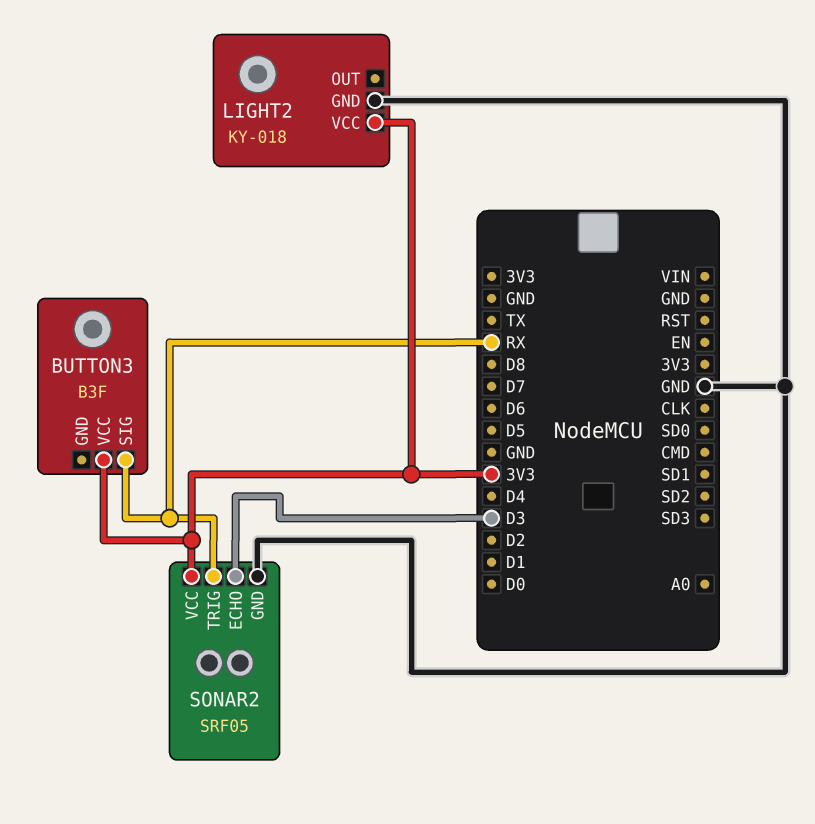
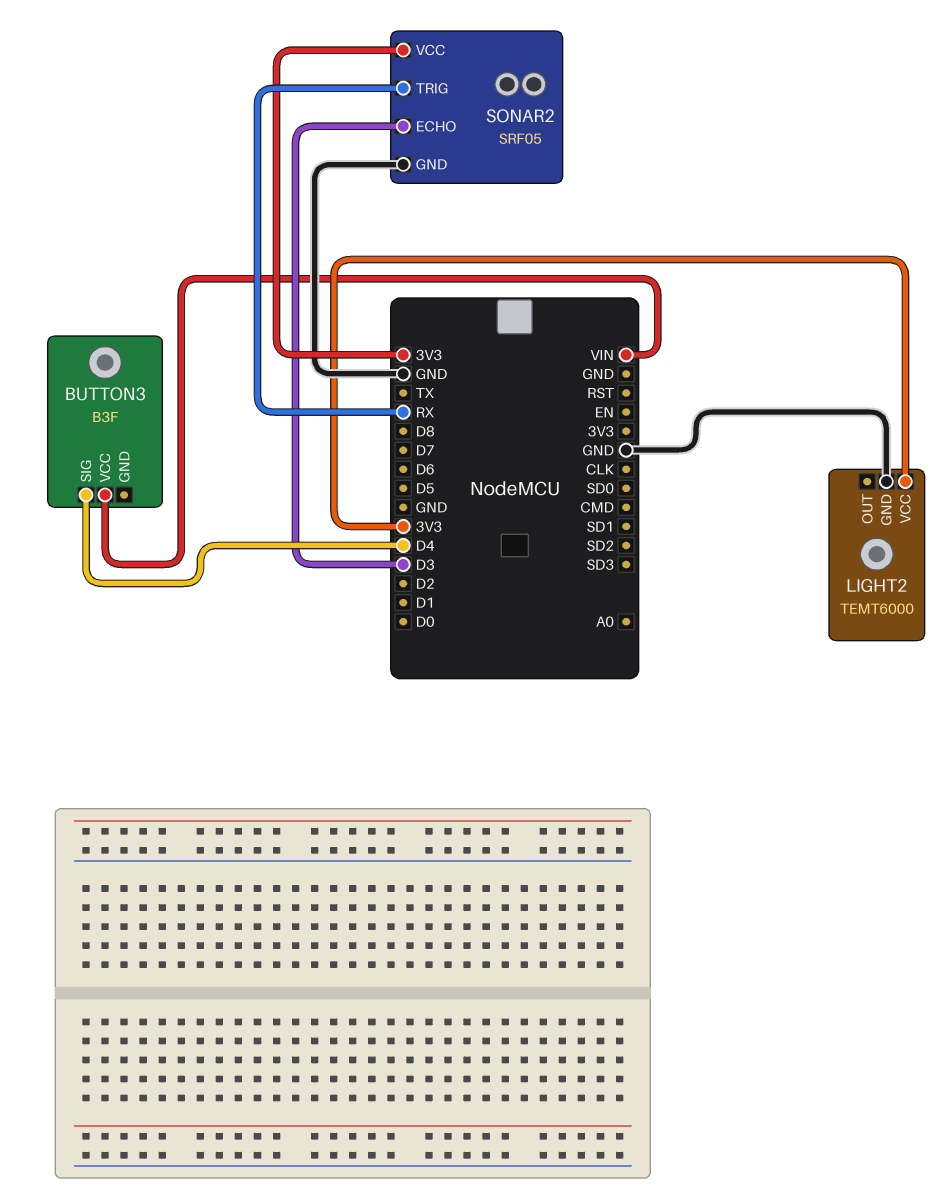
BUTTON3 pin SIG: RX -> D4
BUTTON3 pin VCC: 3V3 -> VIN
LIGHT2: KY-018 -> TEMT6000

